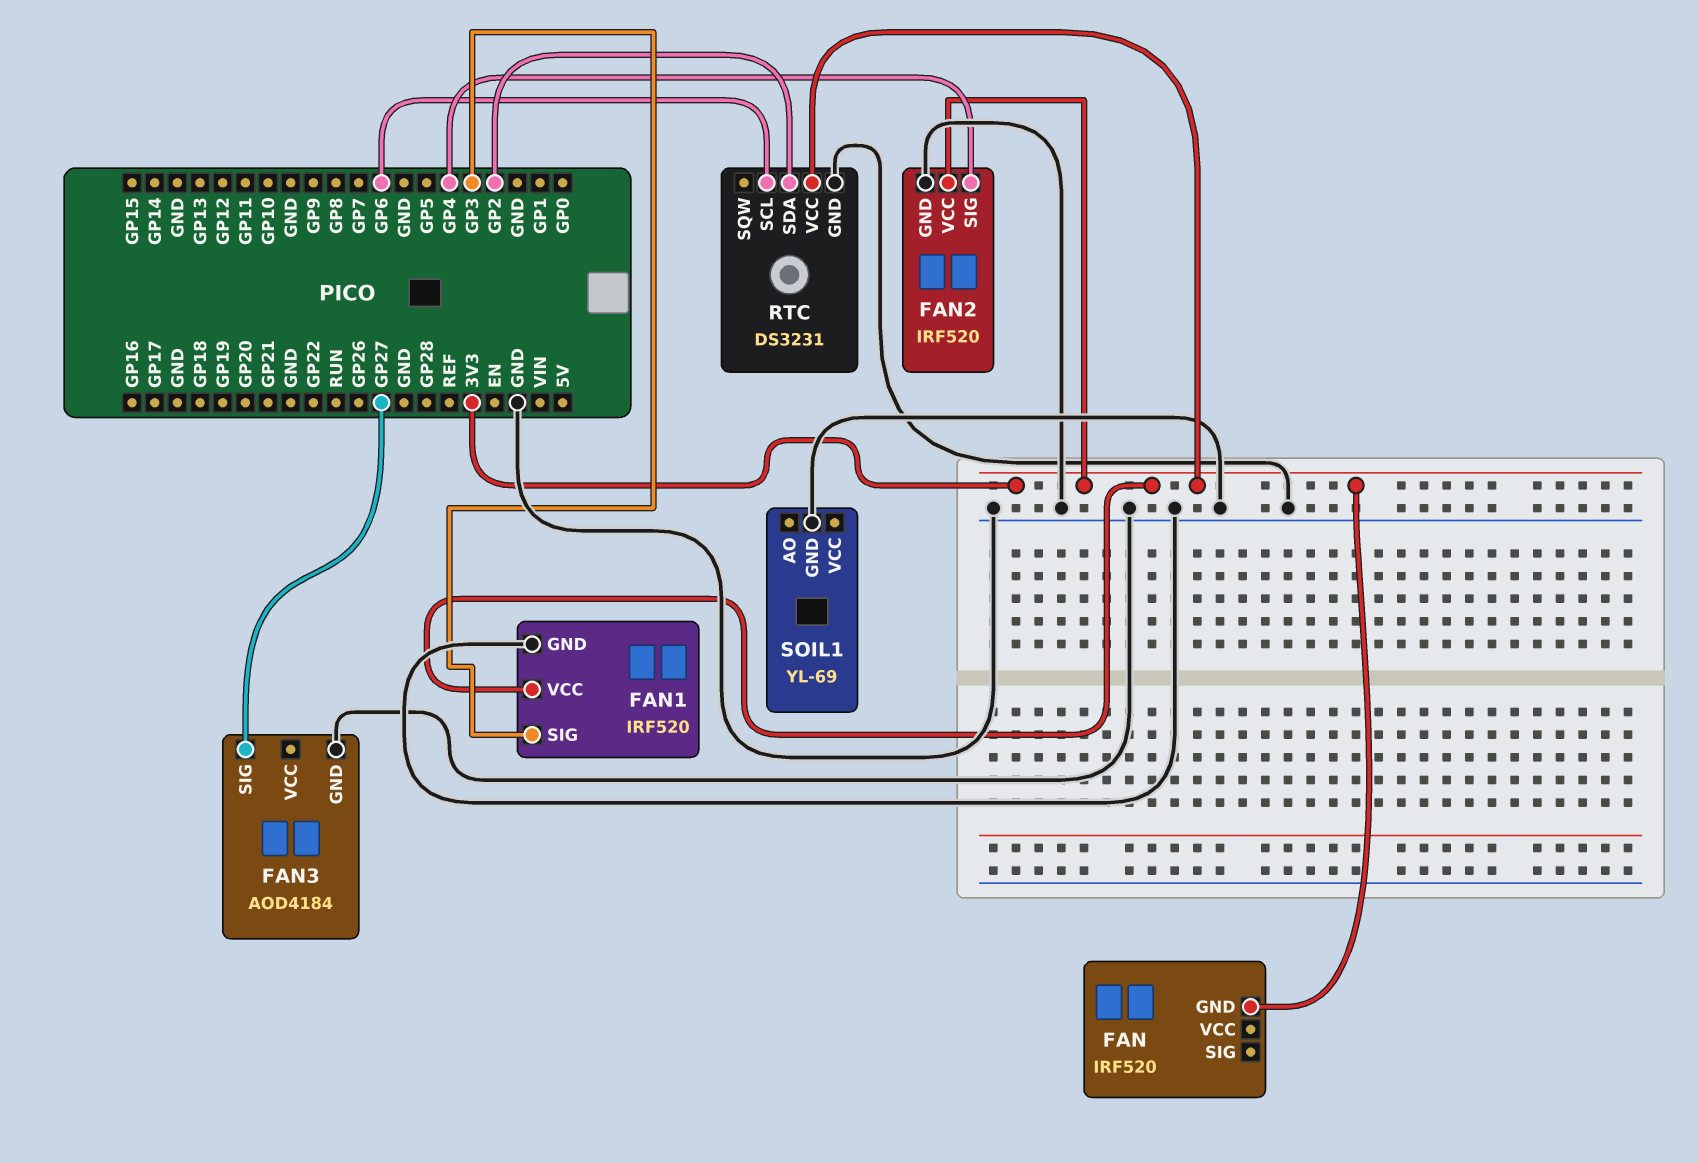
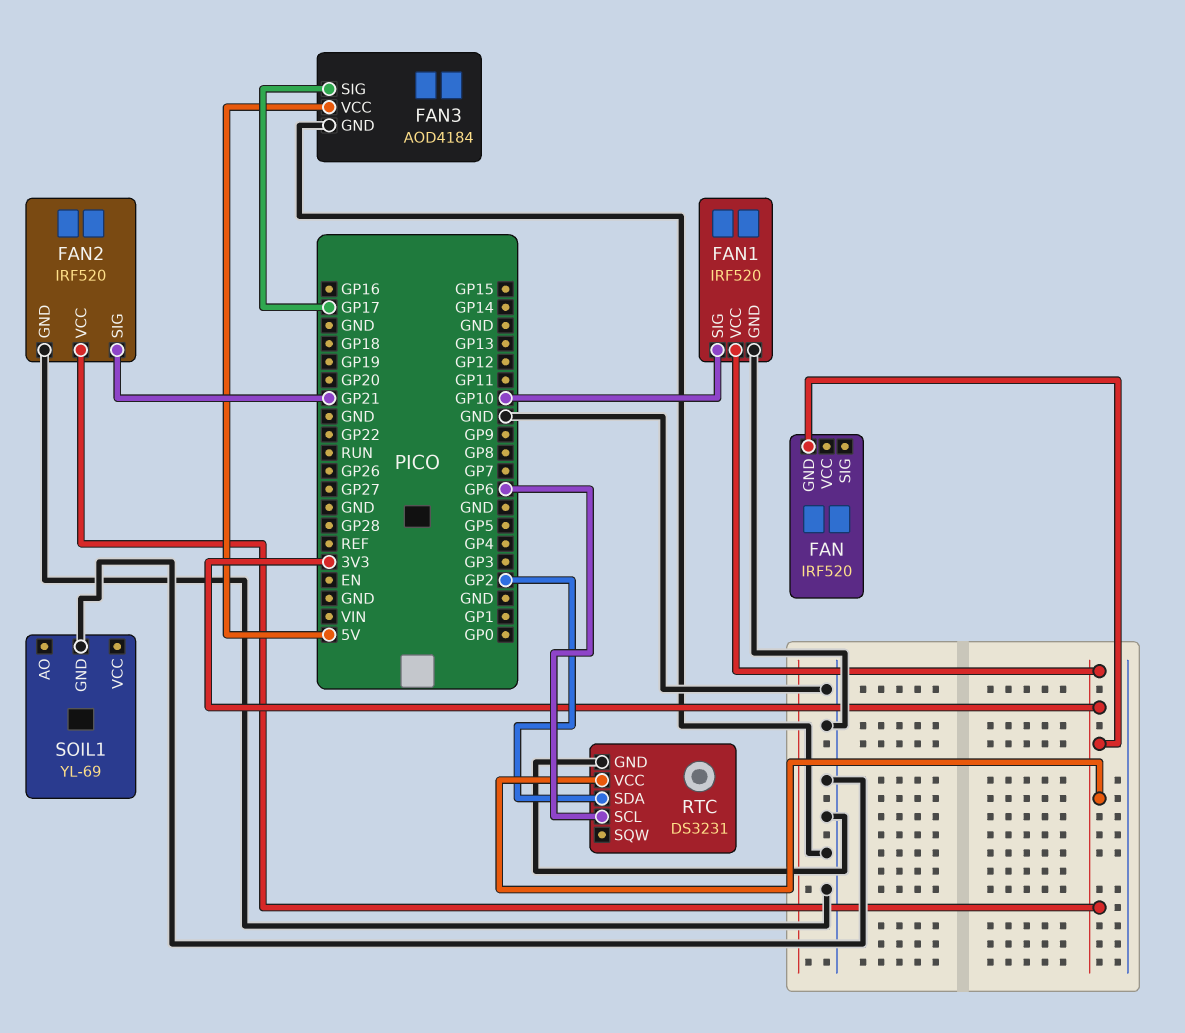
FAN1 pin SIG: GP3 -> GP10
FAN2 pin SIG: GP4 -> GP21
FAN3 pin SIG: GP27 -> GP17
FAN3 pin VCC: none -> 5V

